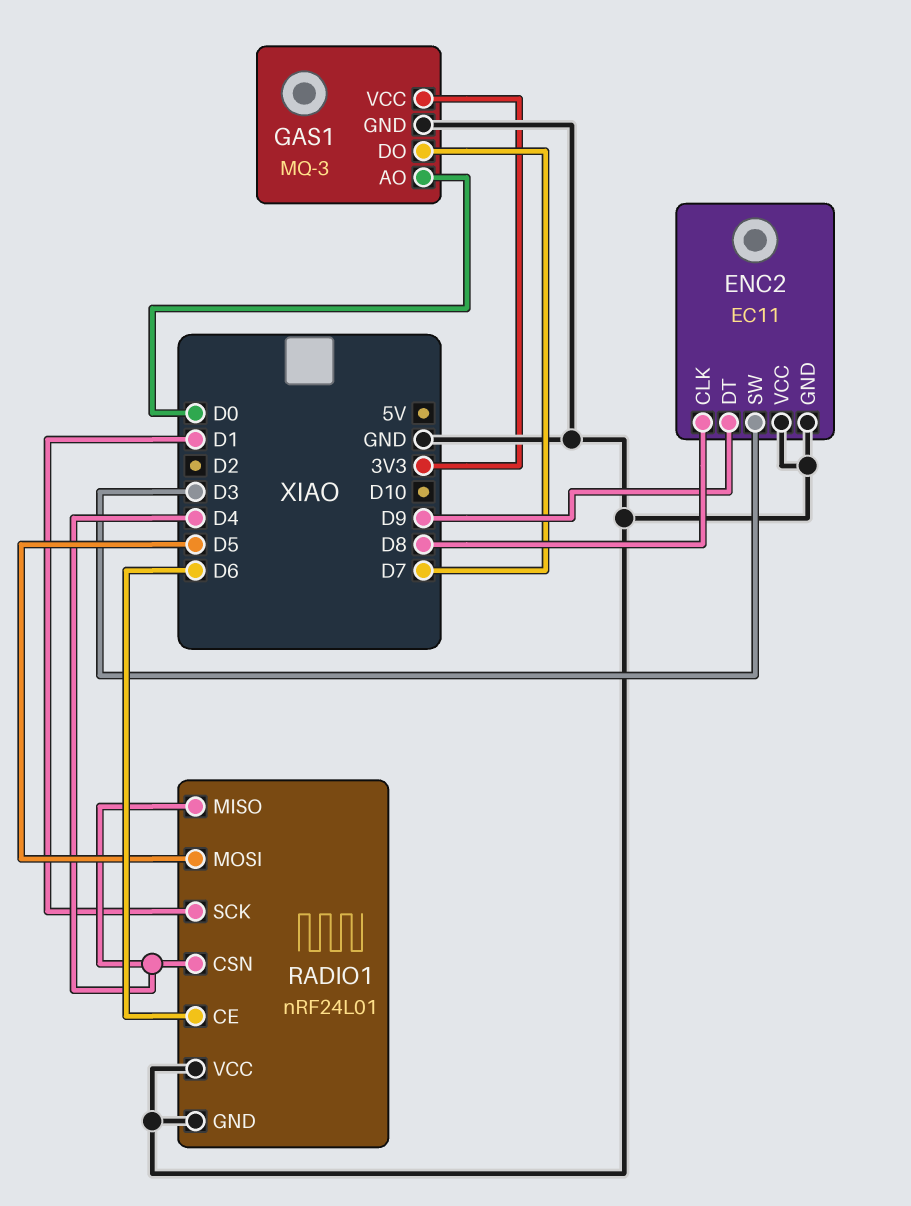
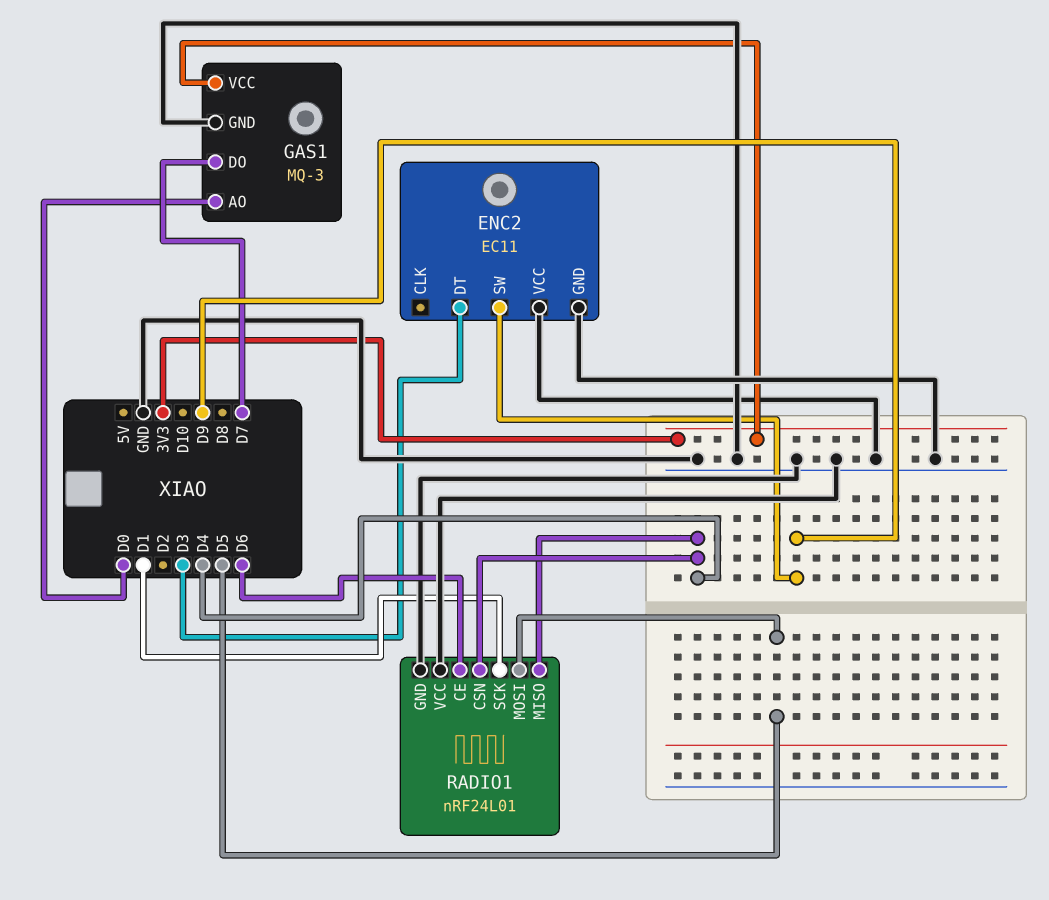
ENC2 pin CLK: D8 -> none
ENC2 pin DT: D9 -> D3
ENC2 pin SW: D3 -> D9

